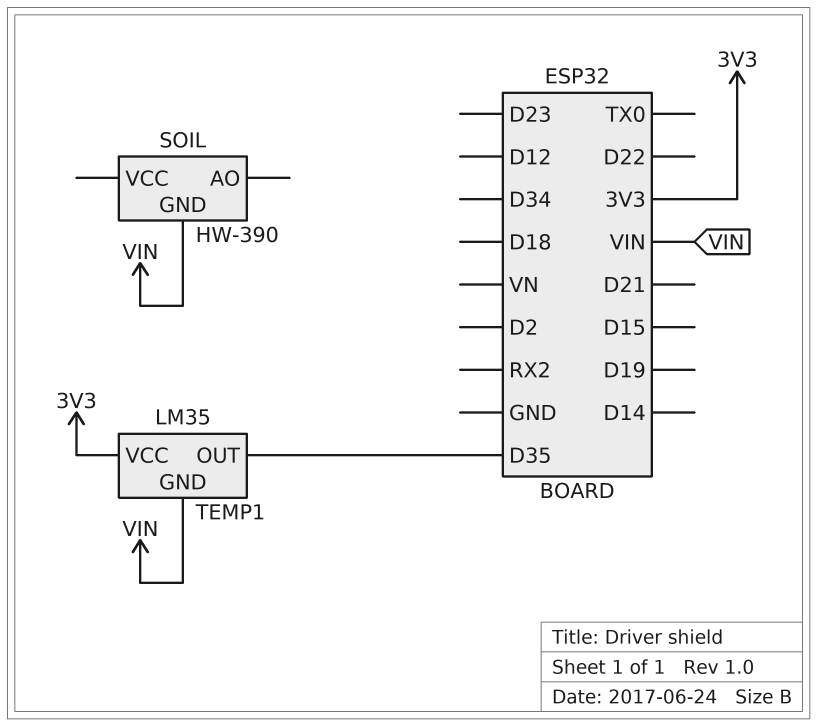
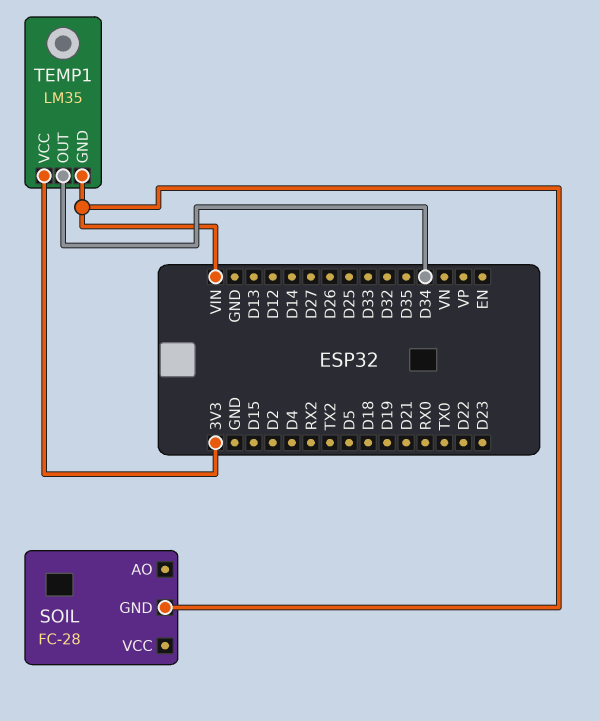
SOIL: HW-390 -> FC-28
TEMP1 pin OUT: D35 -> D34

